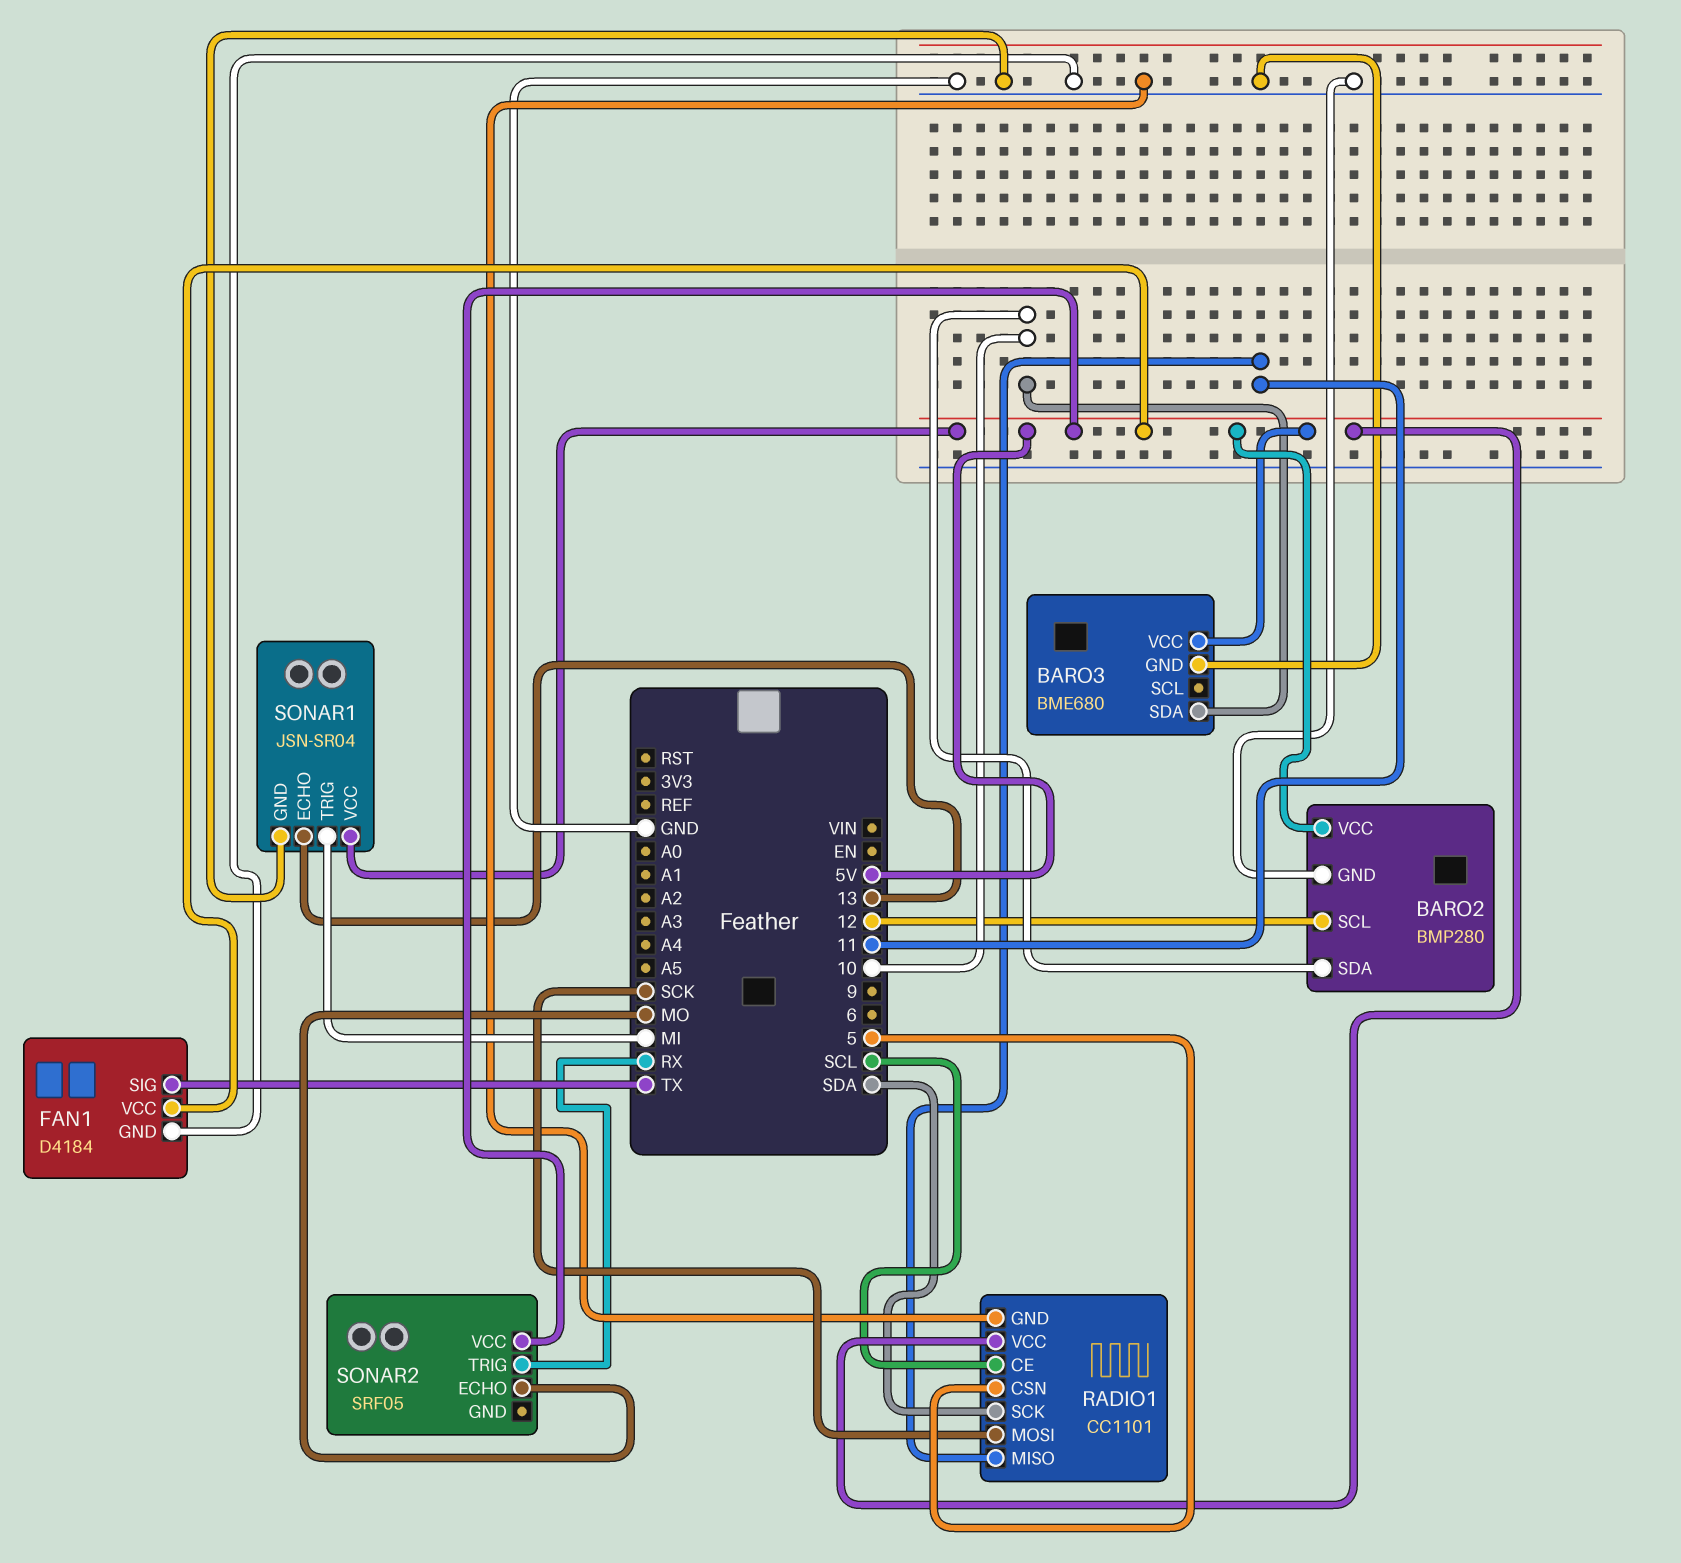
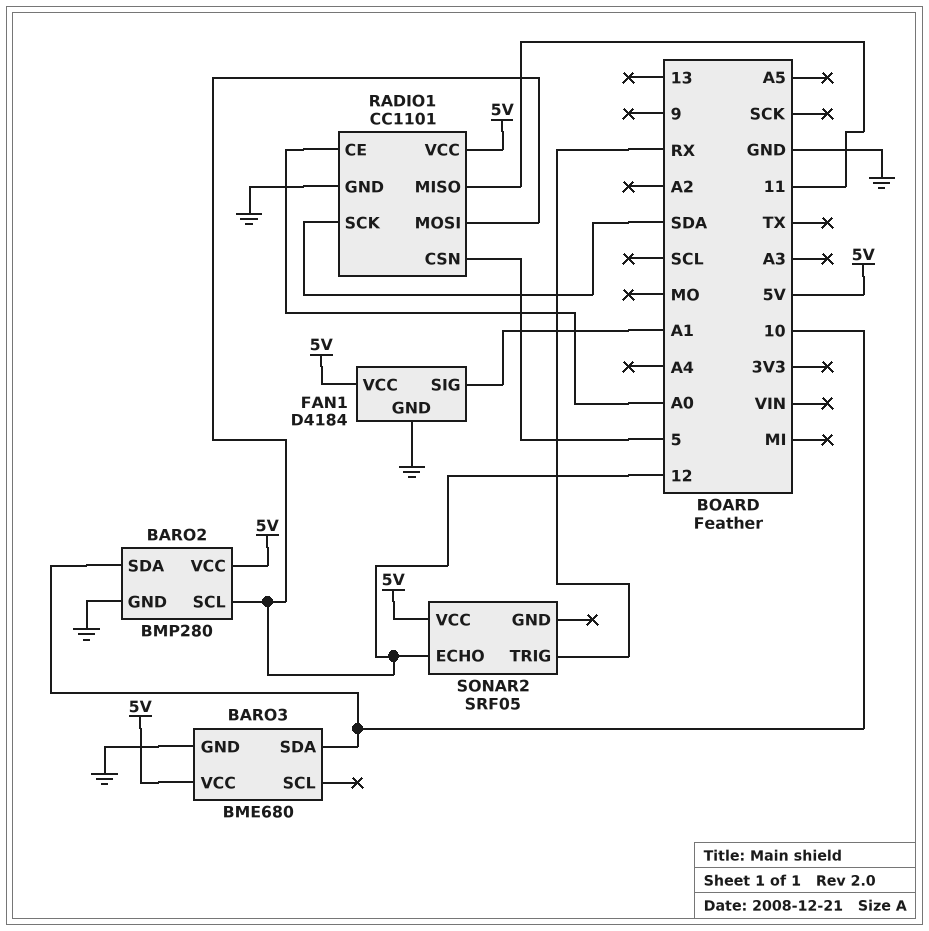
FAN1 pin SIG: TX -> A1
RADIO1 pin CE: SCL -> A0
RADIO1 pin MOSI: SCK -> 12
SONAR1: JSN-SR04 -> none
SONAR1 pin ECHO: 13 -> none
SONAR1 pin GND: GND -> none
SONAR1 pin TRIG: MI -> none
SONAR1 pin VCC: 5V -> none
SONAR2 pin ECHO: MO -> 12

